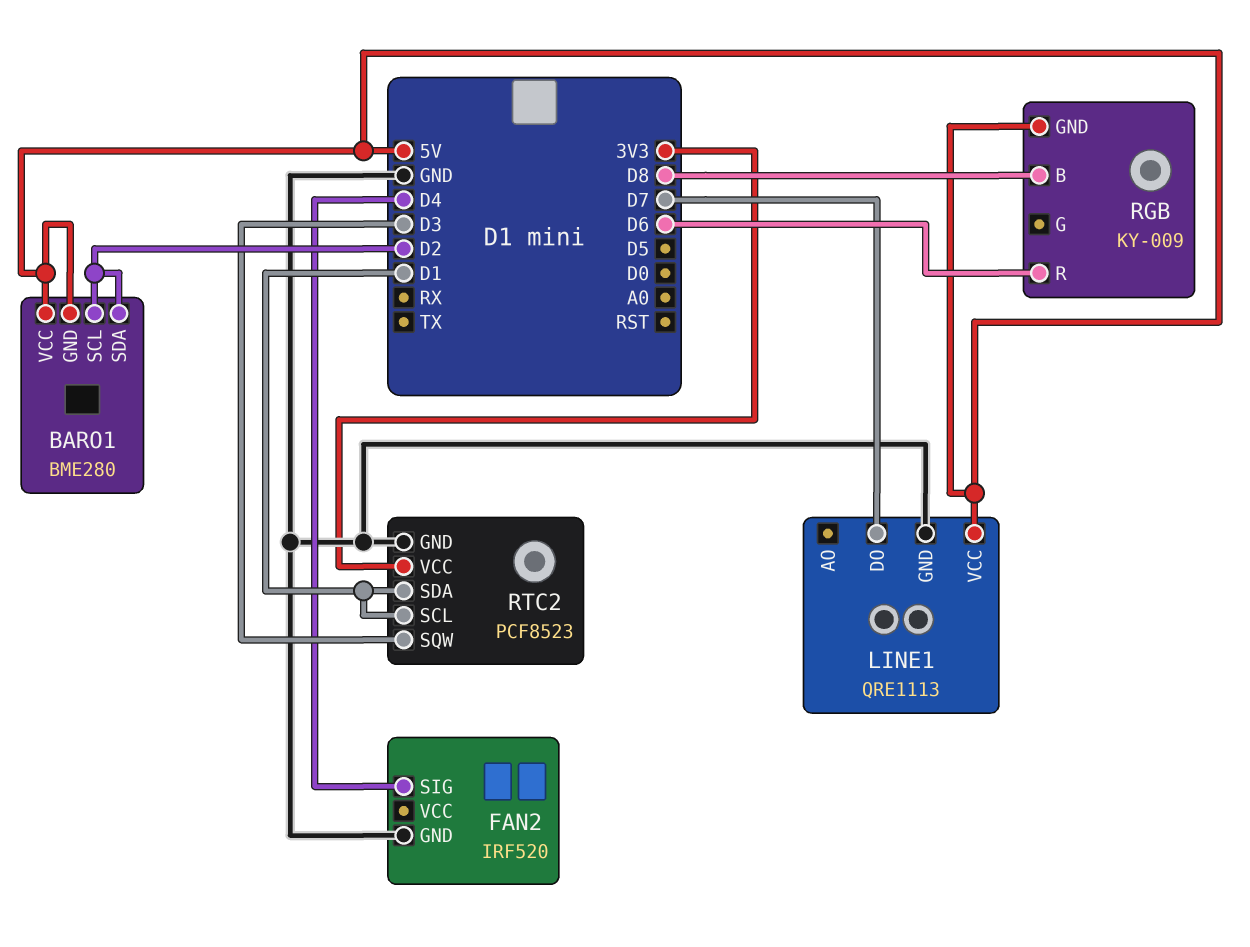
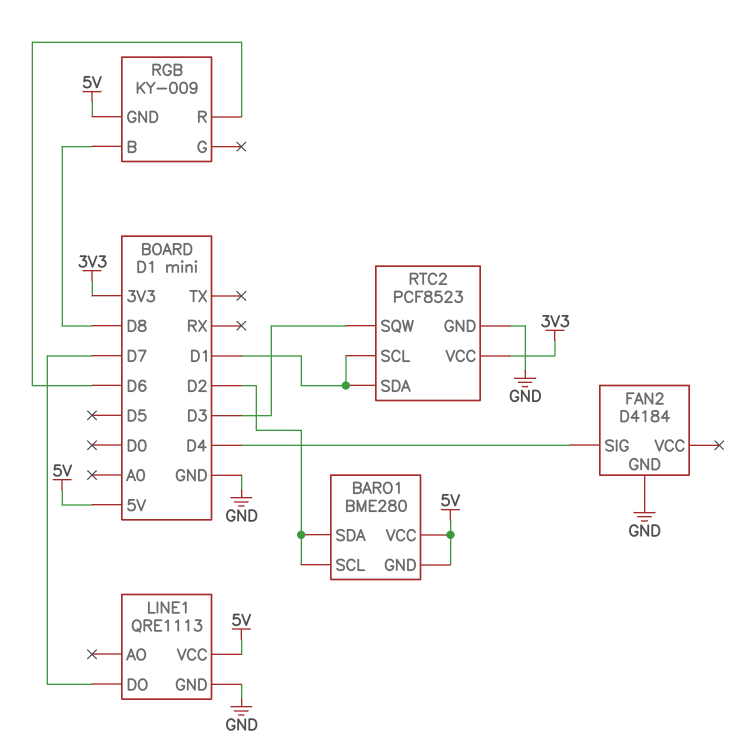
FAN2: IRF520 -> D4184

